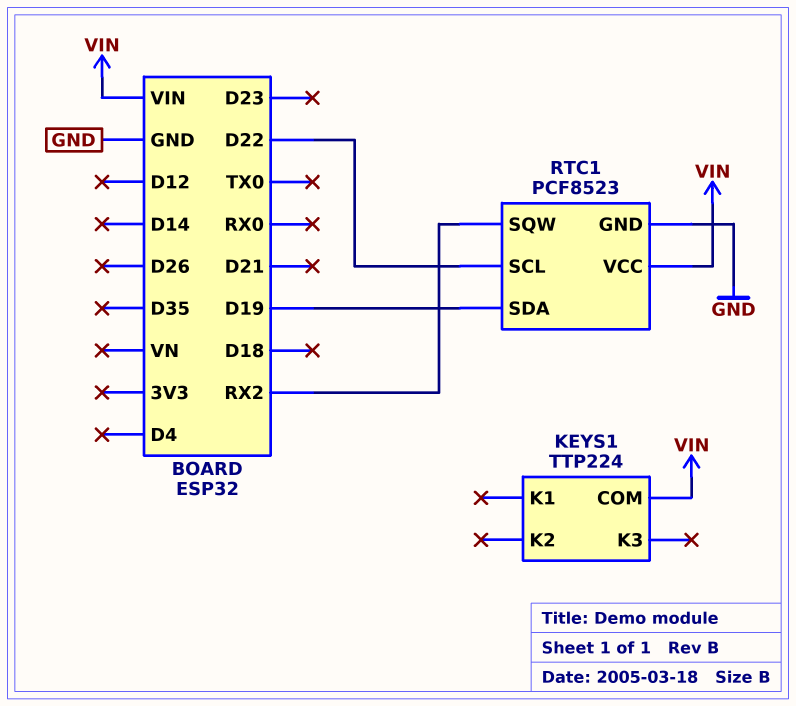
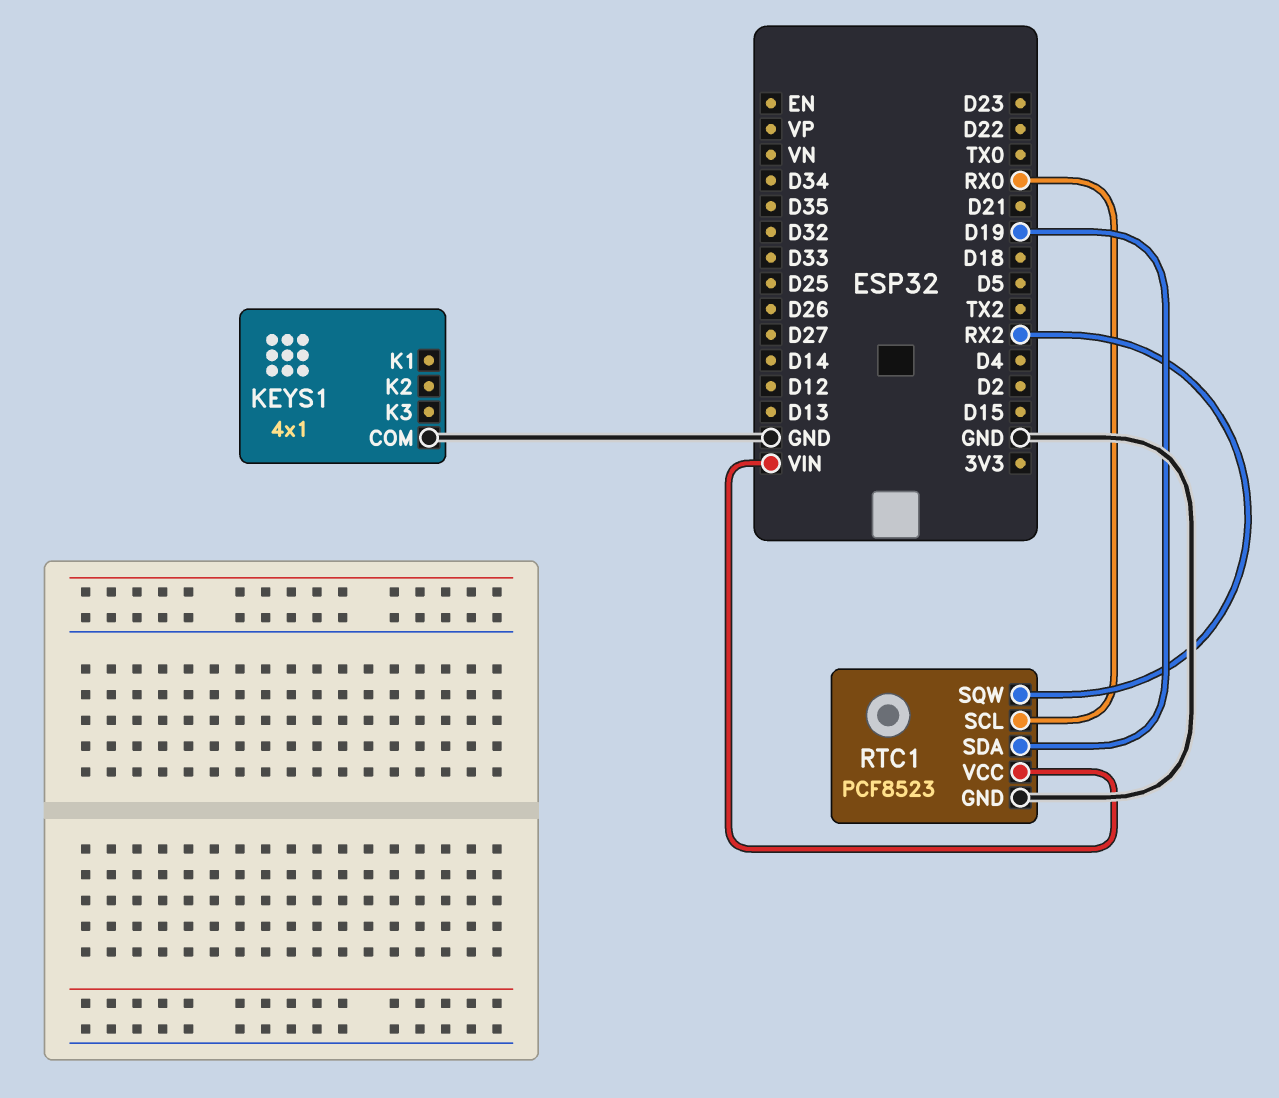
KEYS1: TTP224 -> 4x1
KEYS1 pin COM: VIN -> GND
RTC1 pin SCL: D22 -> RX0

